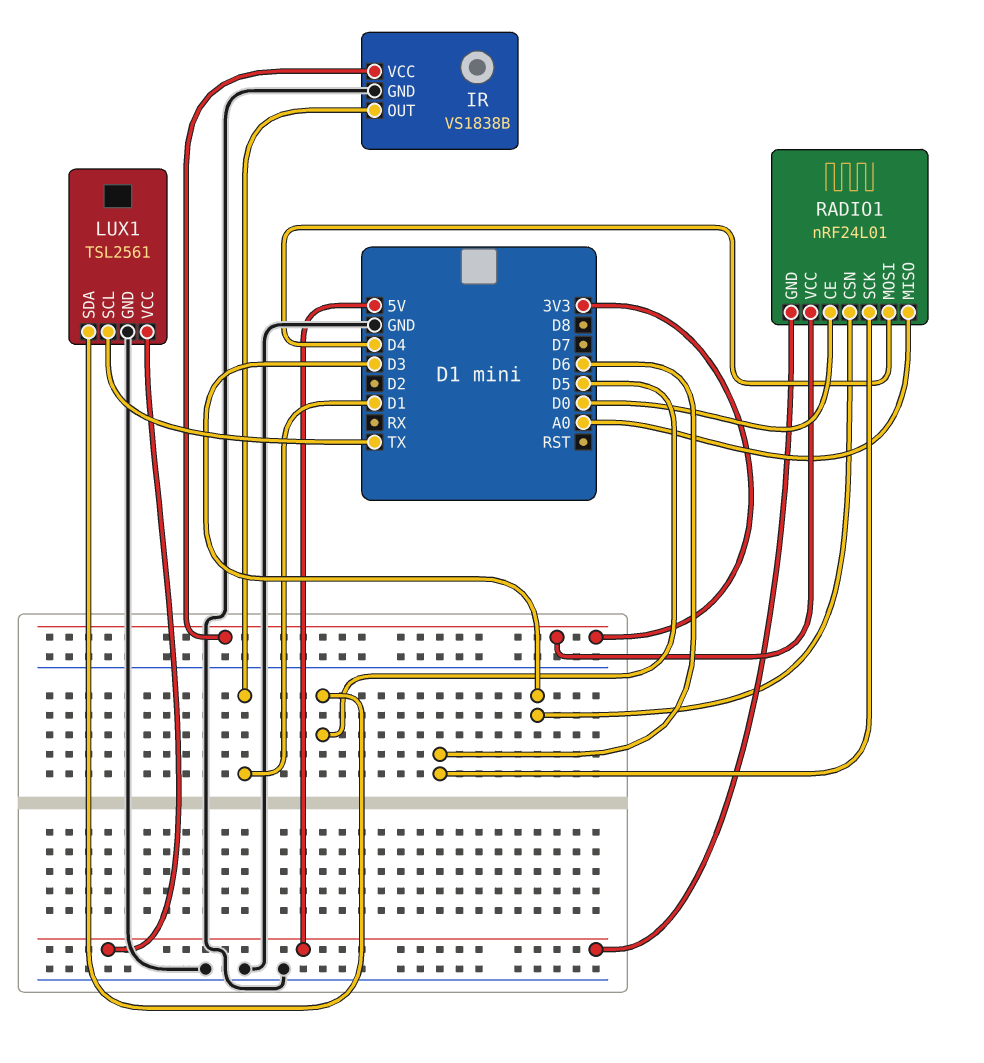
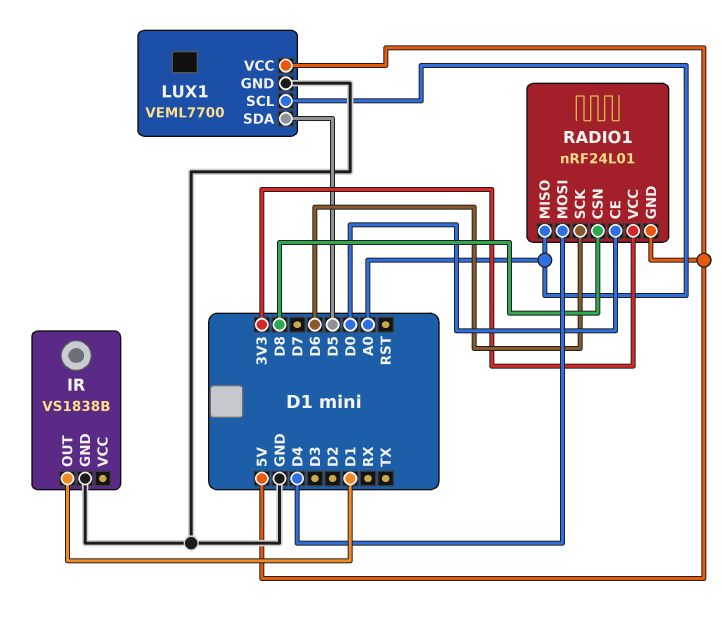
IR pin VCC: 3V3 -> none
LUX1: TSL2561 -> VEML7700
LUX1 pin SCL: TX -> A0
RADIO1 pin CSN: D3 -> D8

